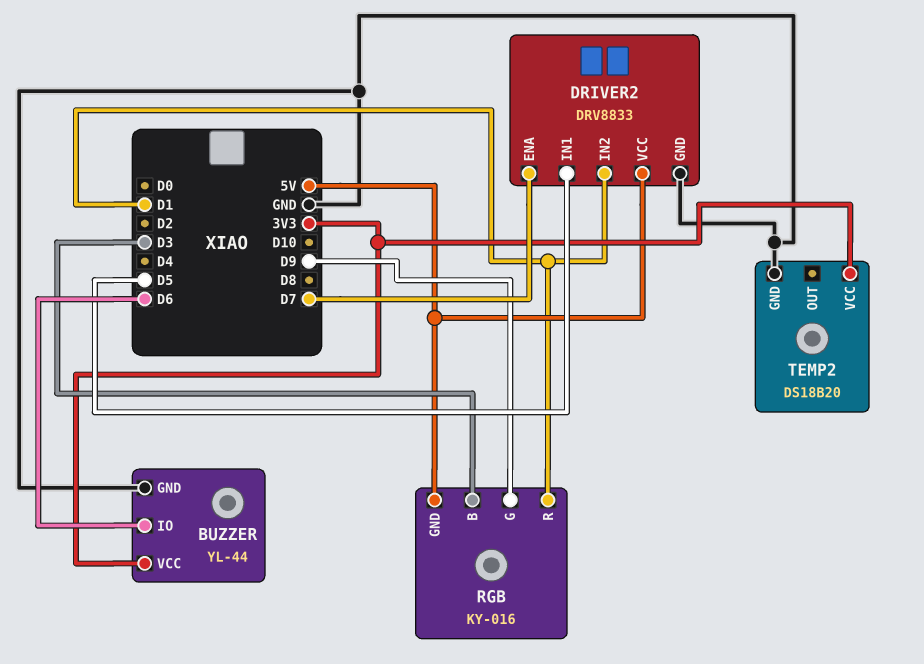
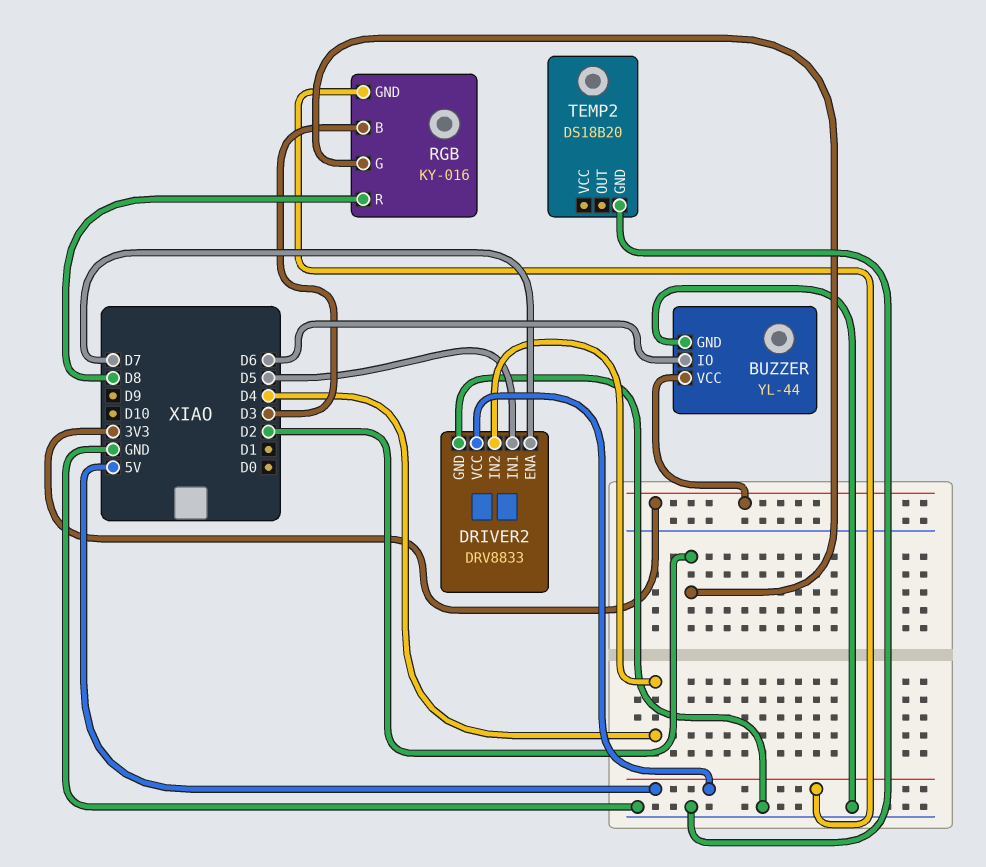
DRIVER2 pin IN2: D1 -> D4
RGB pin G: D9 -> D2
RGB pin R: D1 -> D8
TEMP2 pin VCC: 3V3 -> none

